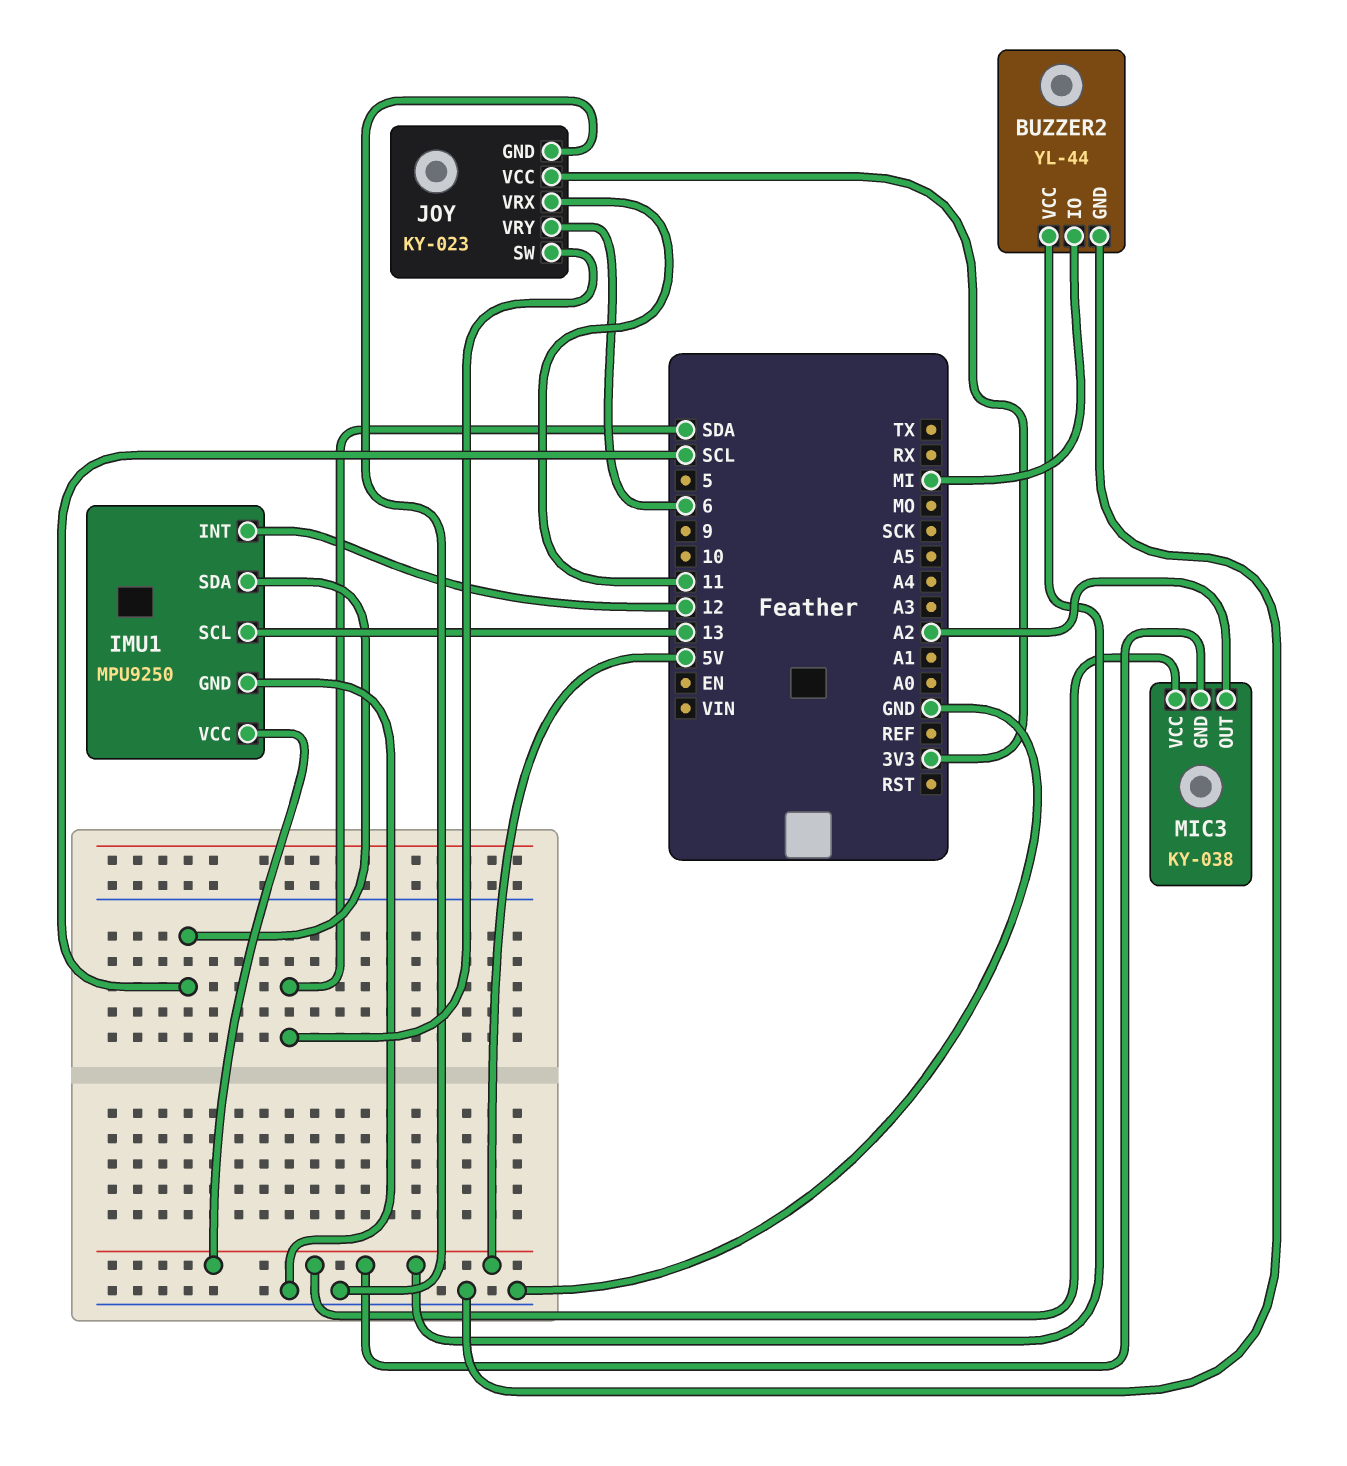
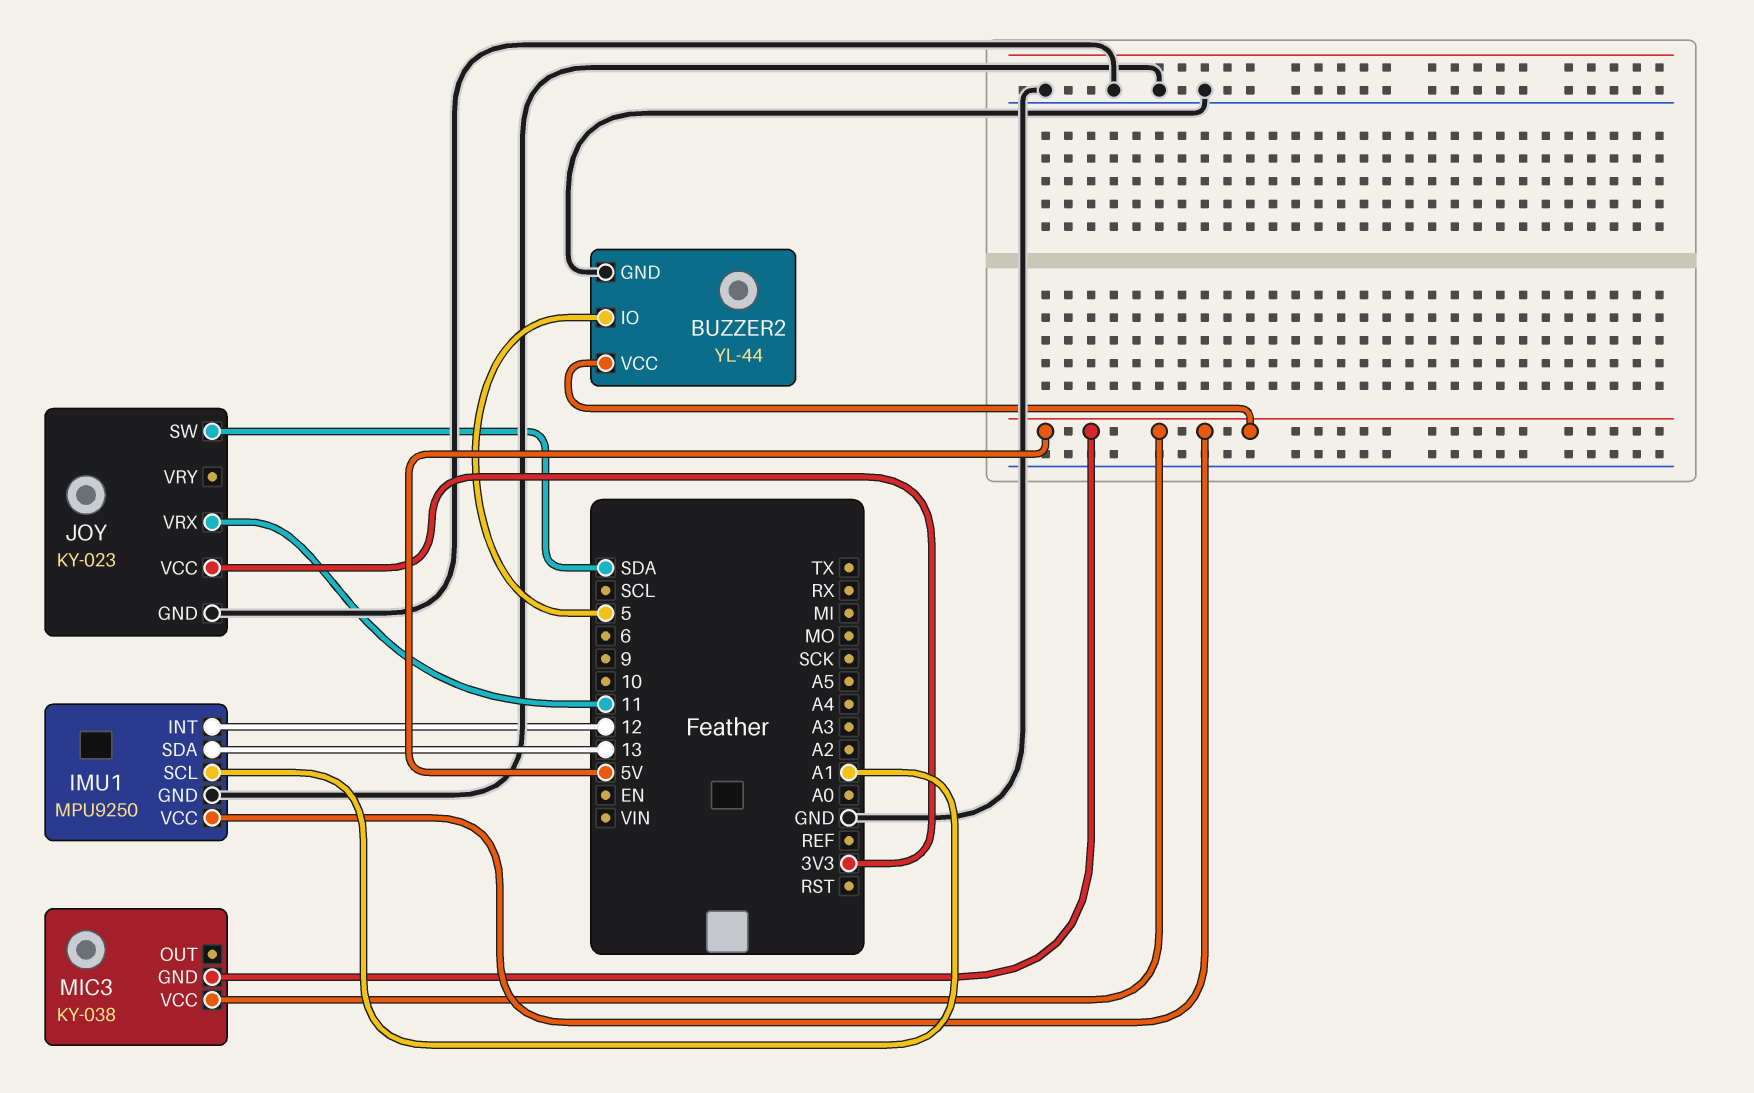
BUZZER2 pin IO: MI -> 5
IMU1 pin SCL: 13 -> A1
IMU1 pin SDA: SCL -> 13
JOY pin VRY: 6 -> none
MIC3 pin OUT: A2 -> none

